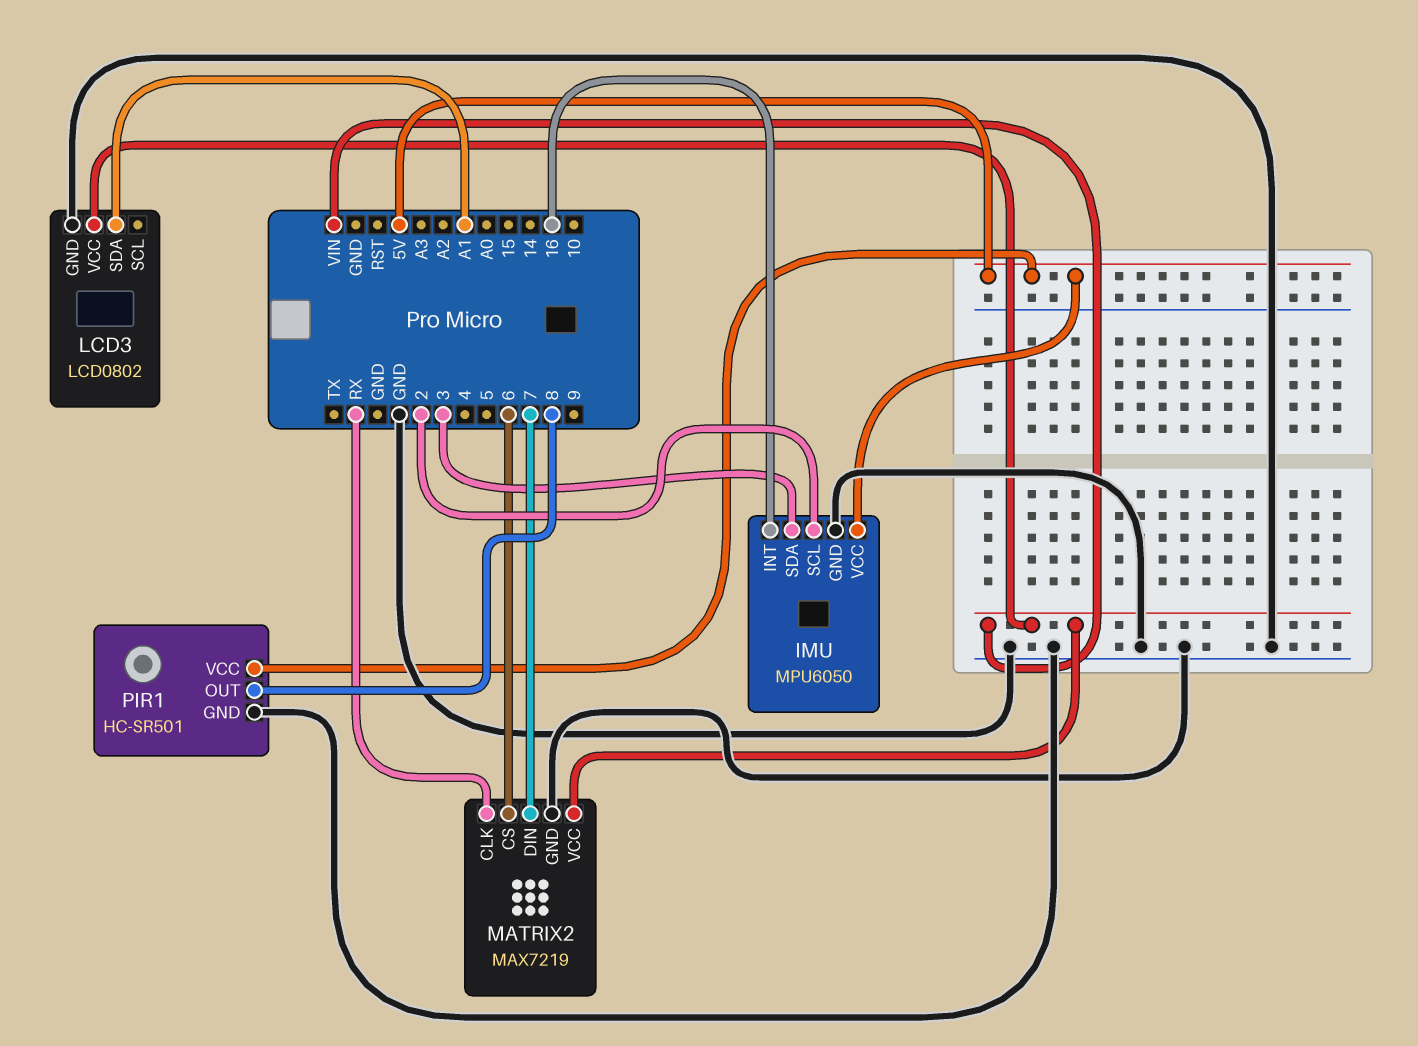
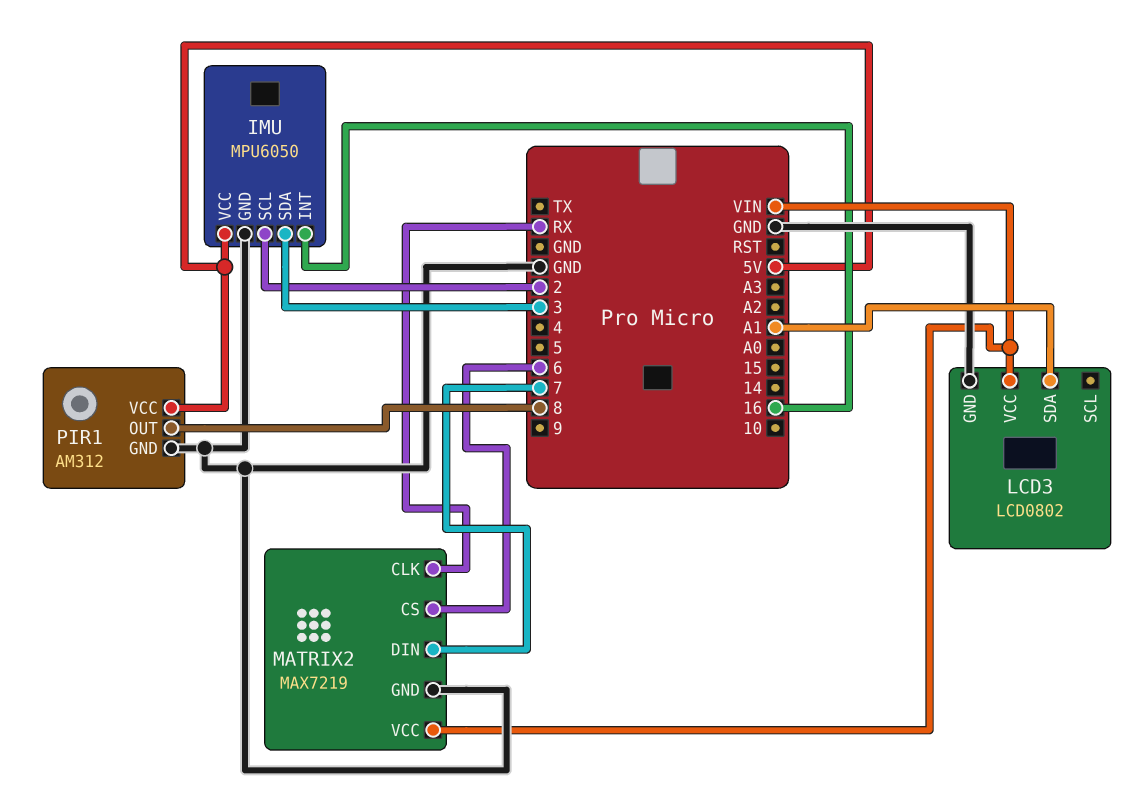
PIR1: HC-SR501 -> AM312

